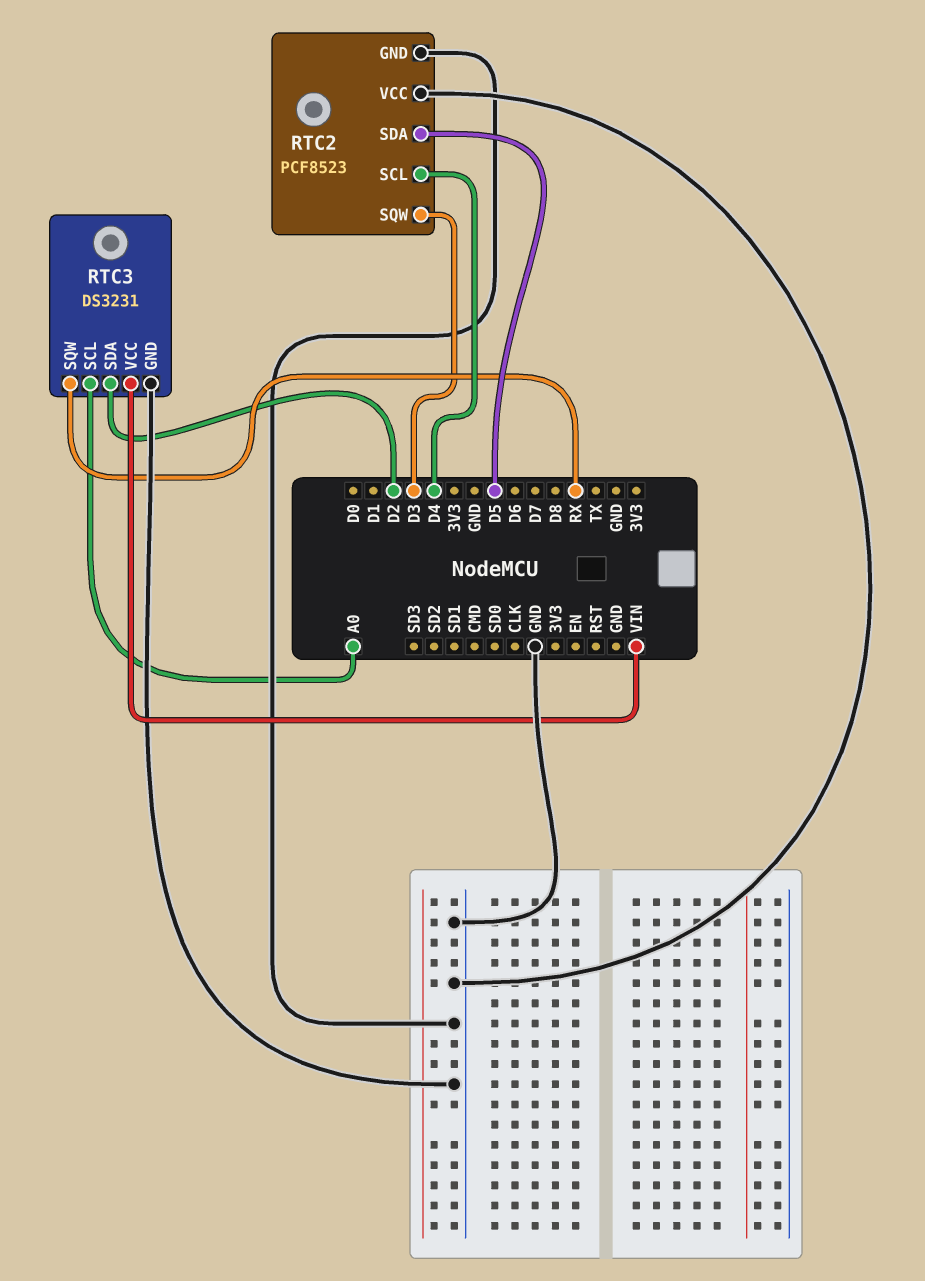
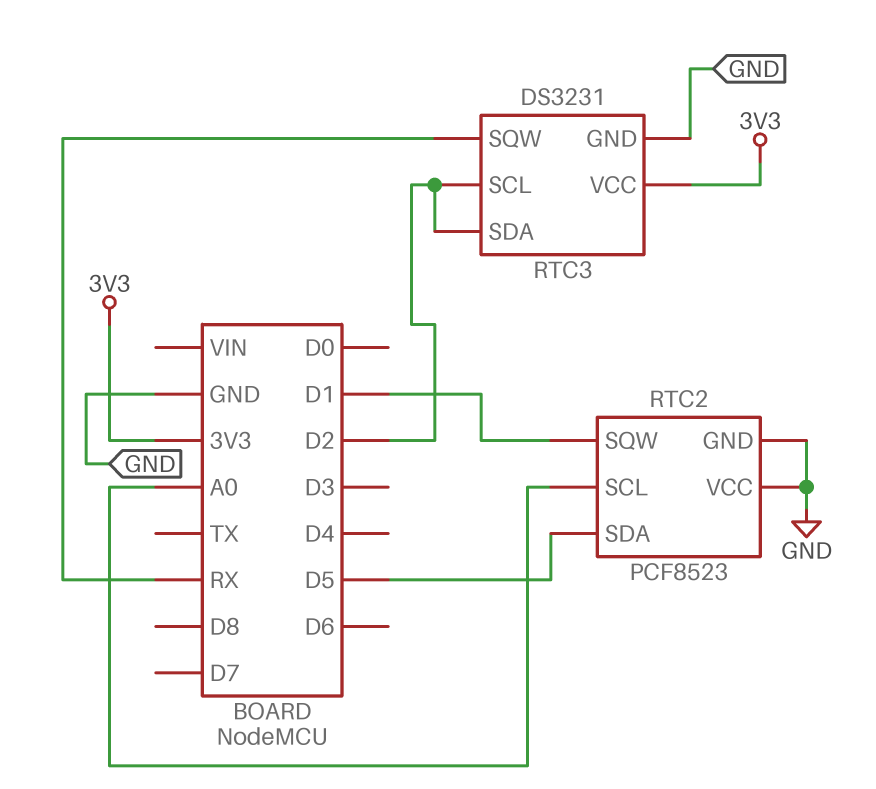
RTC2 pin SCL: D4 -> A0
RTC2 pin SQW: D3 -> D1
RTC3 pin SCL: A0 -> D2
RTC3 pin VCC: VIN -> 3V3

